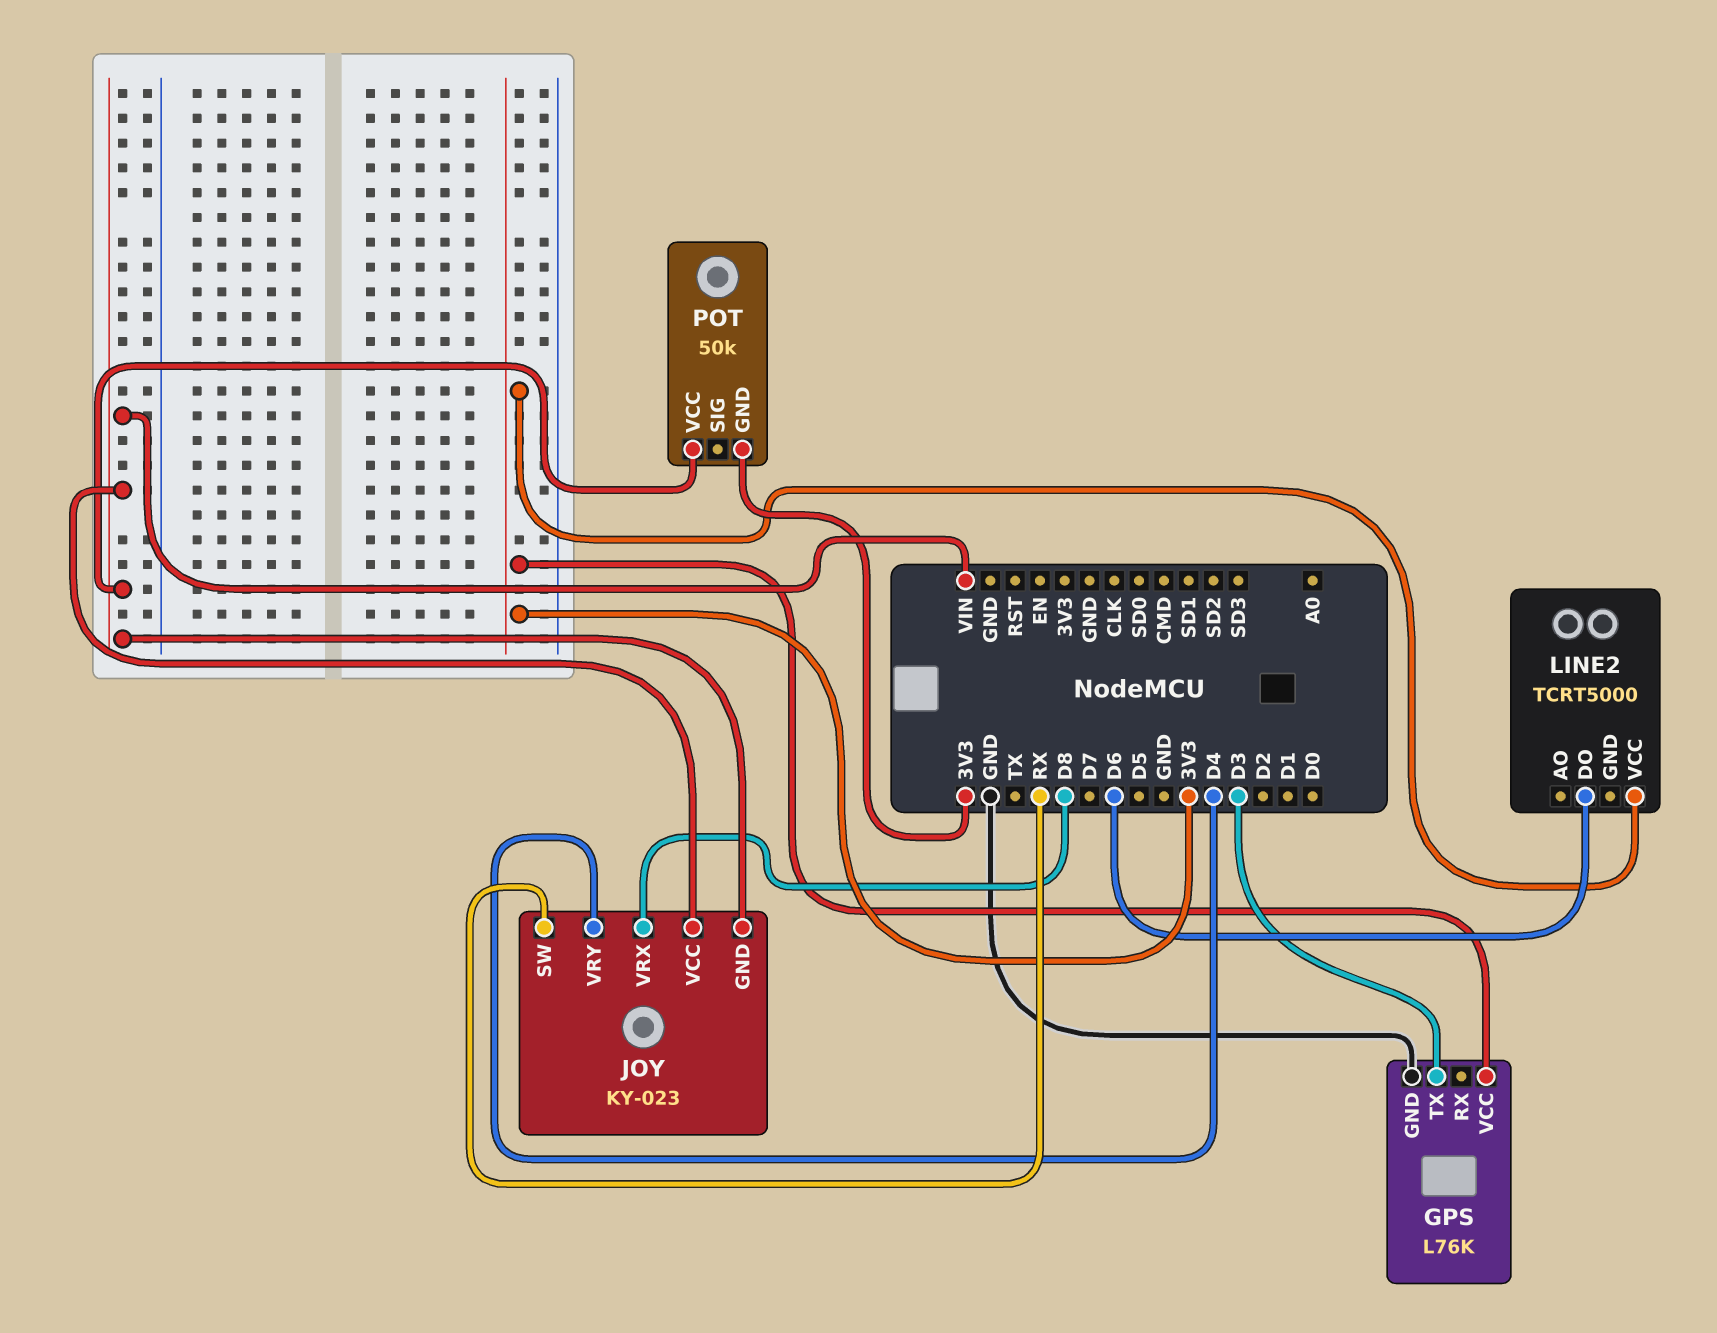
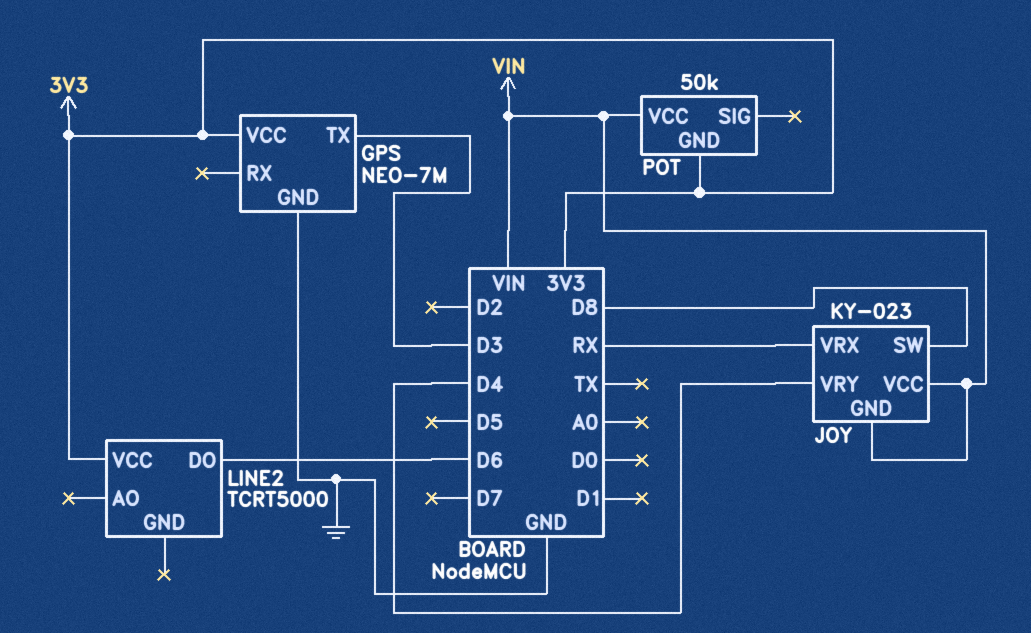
GPS: L76K -> NEO-7M
JOY pin SW: RX -> D8
JOY pin VRX: D8 -> RX

